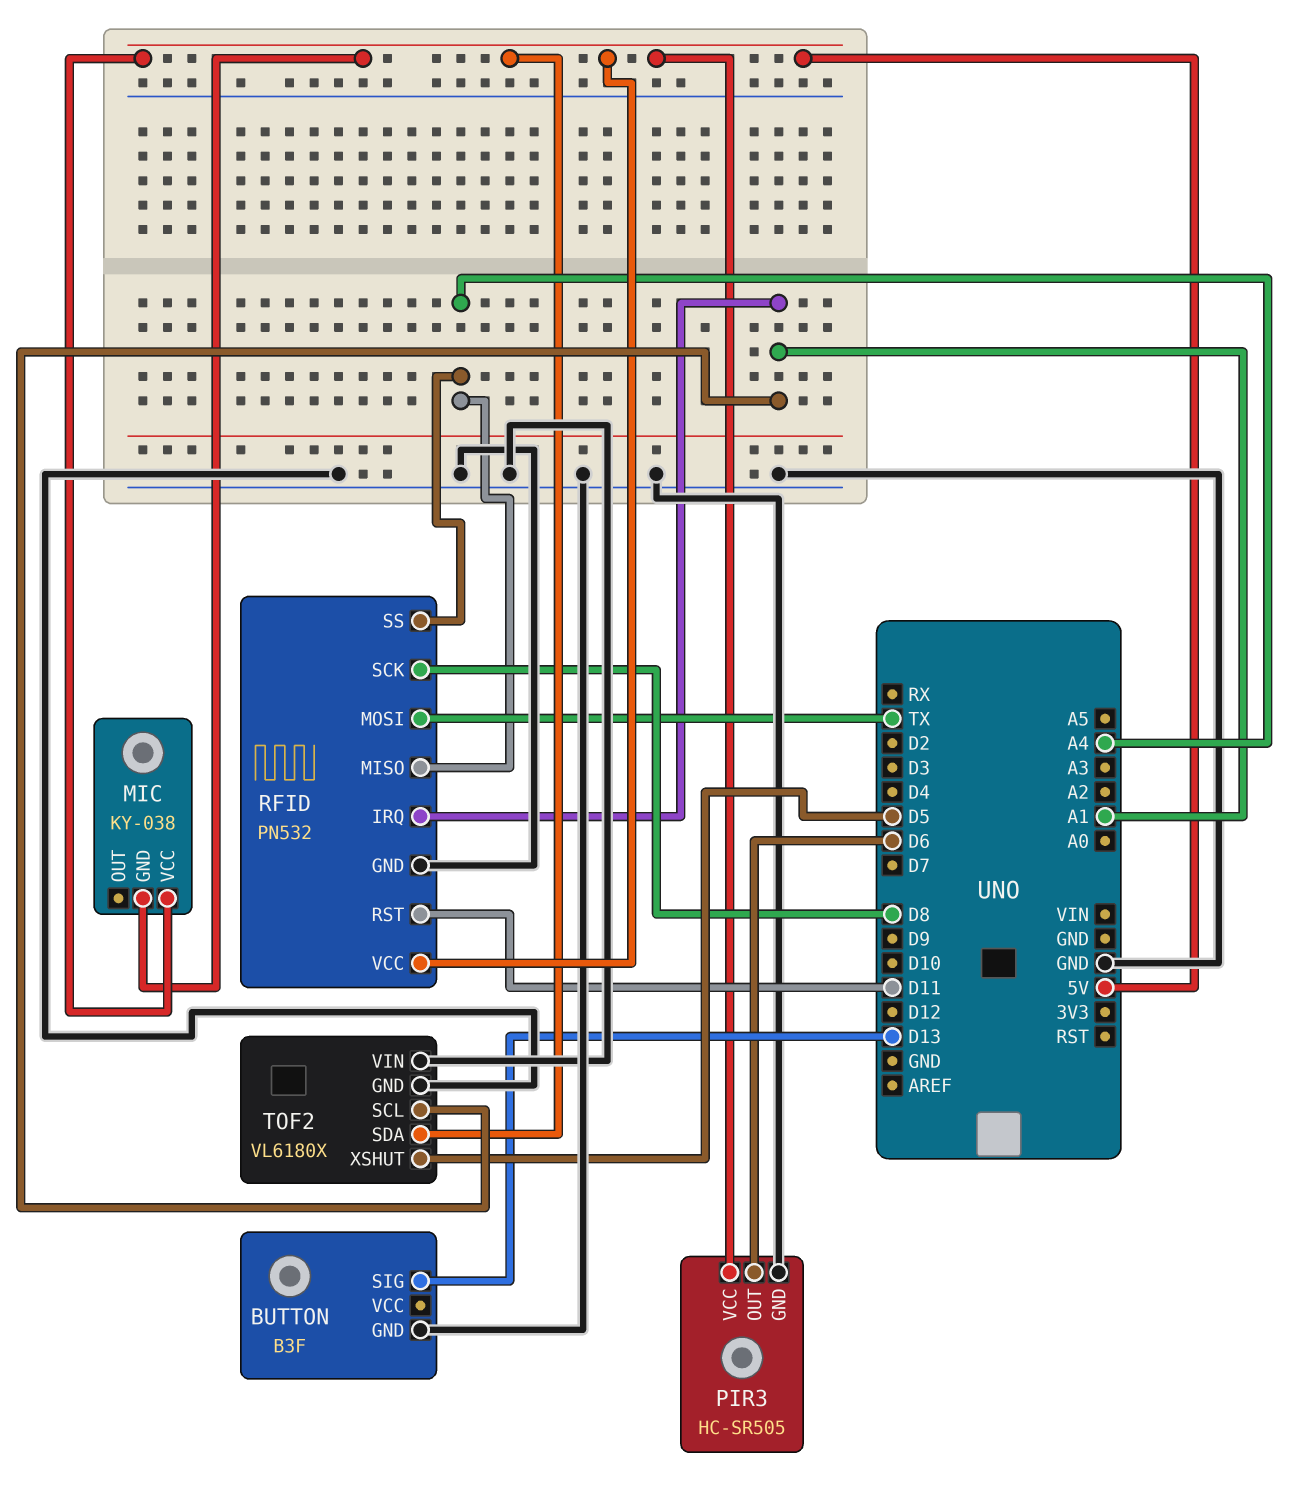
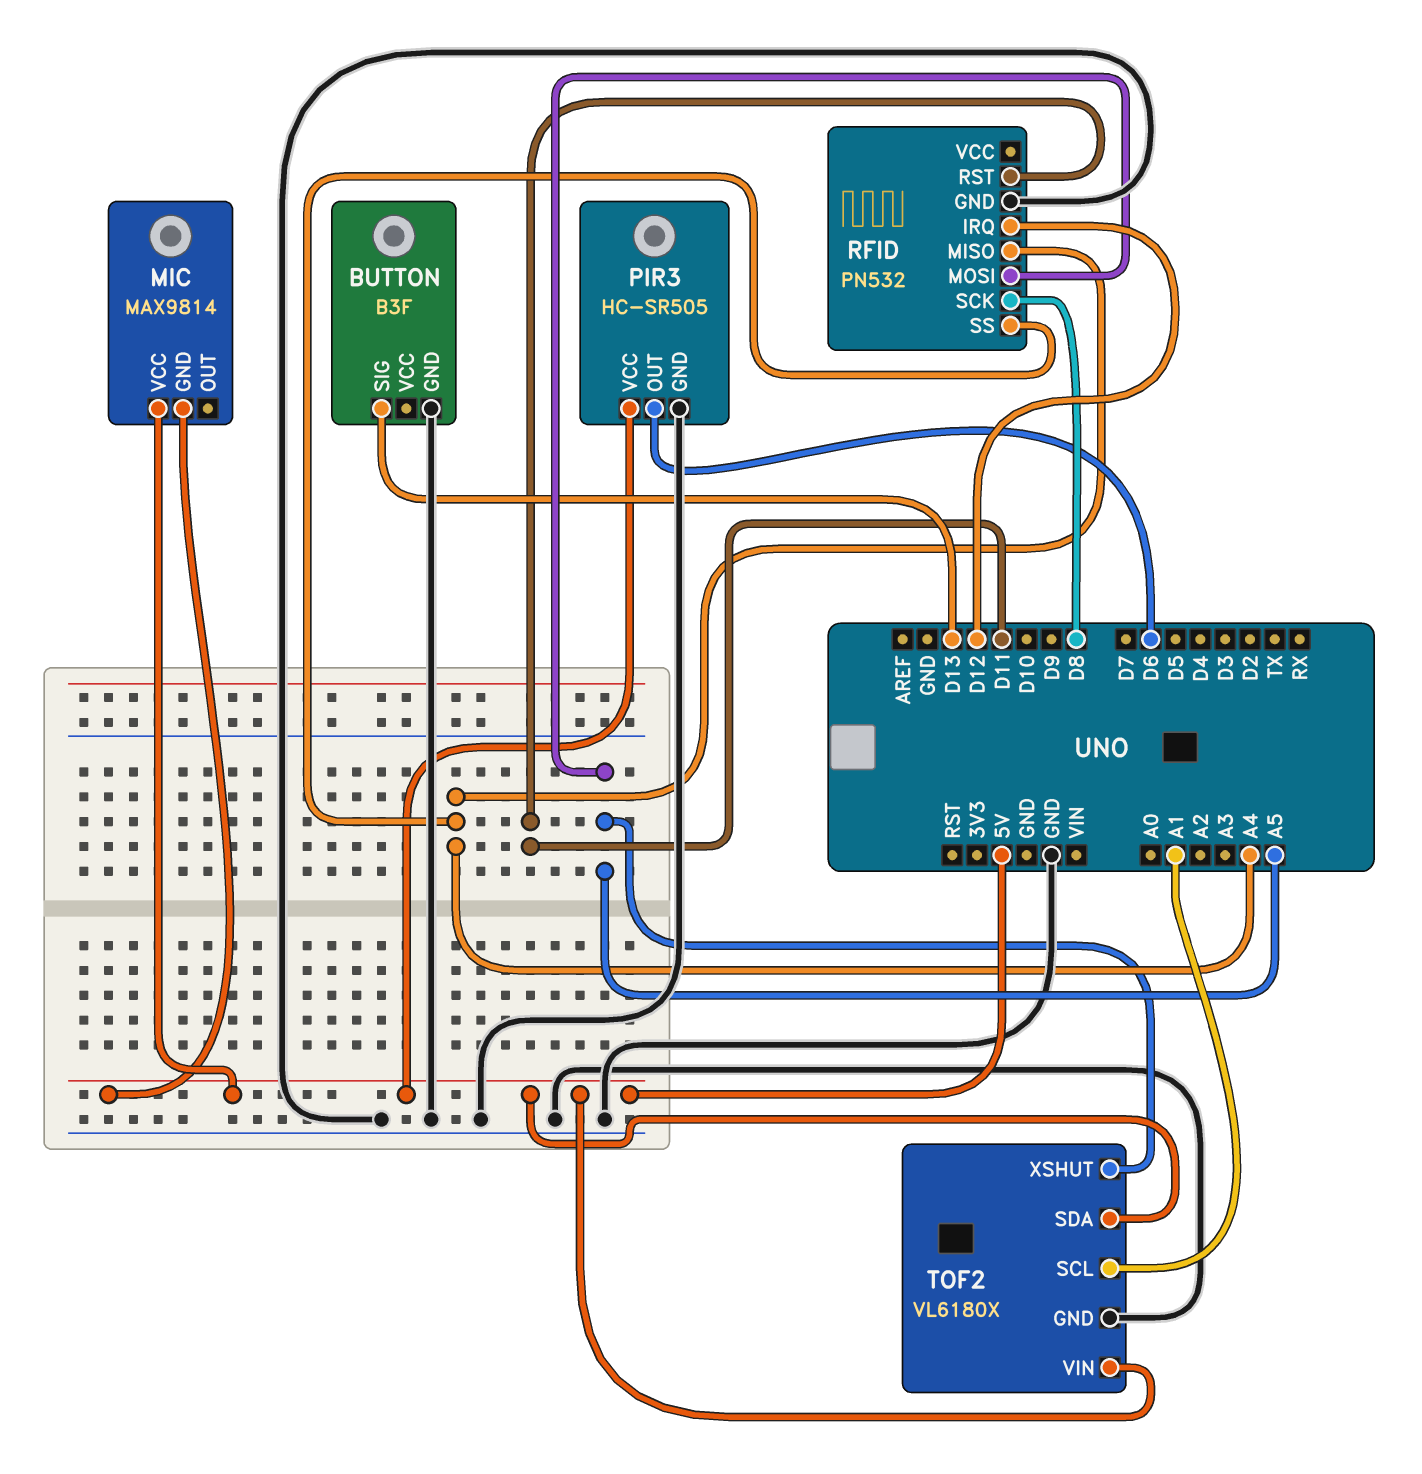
MIC: KY-038 -> MAX9814
RFID pin IRQ: A1 -> D12
RFID pin MOSI: TX -> A5
RFID pin VCC: 5V -> none
TOF2 pin VIN: GND -> 5V
TOF2 pin XSHUT: D5 -> A5

